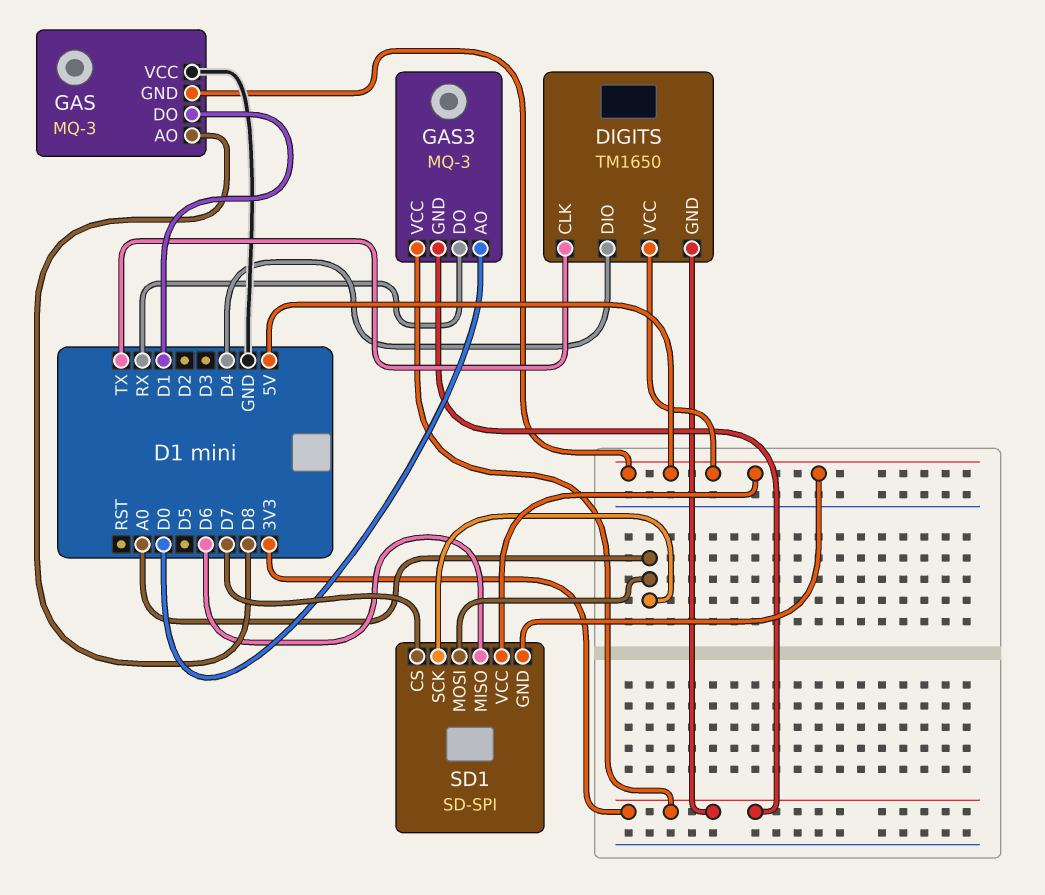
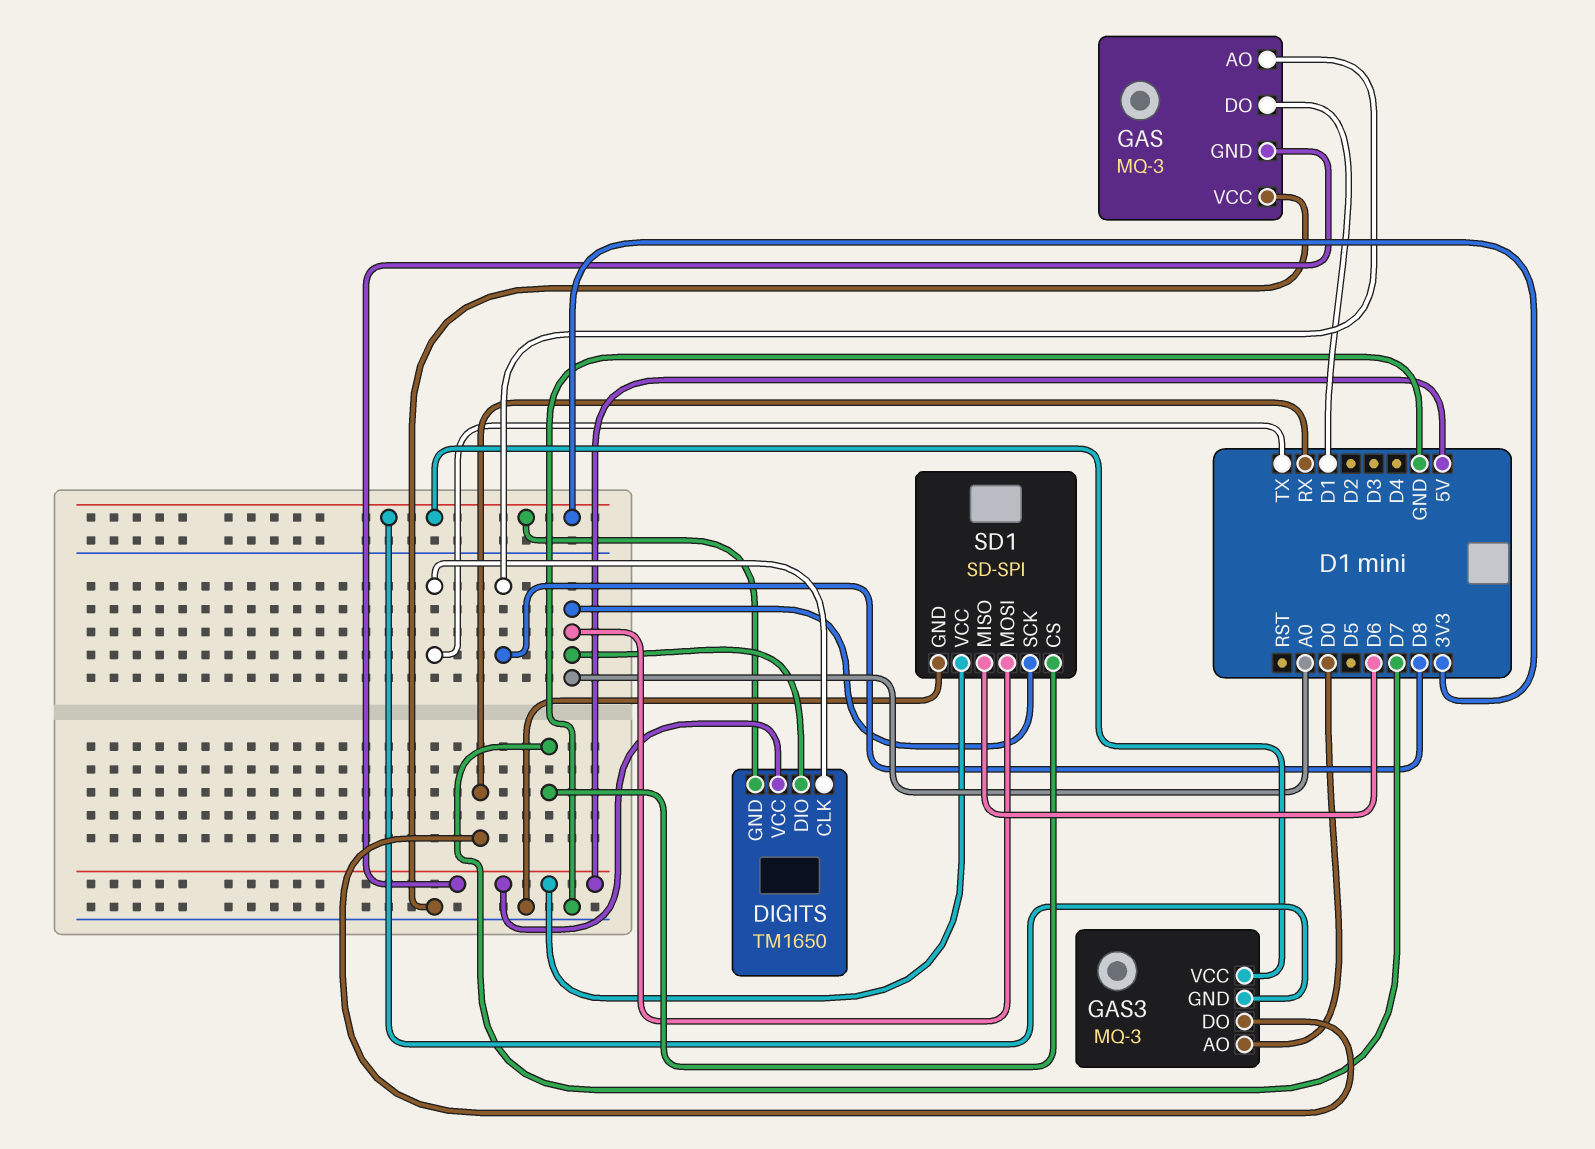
DIGITS pin DIO: D4 -> A0
SD1 pin GND: 5V -> GND

